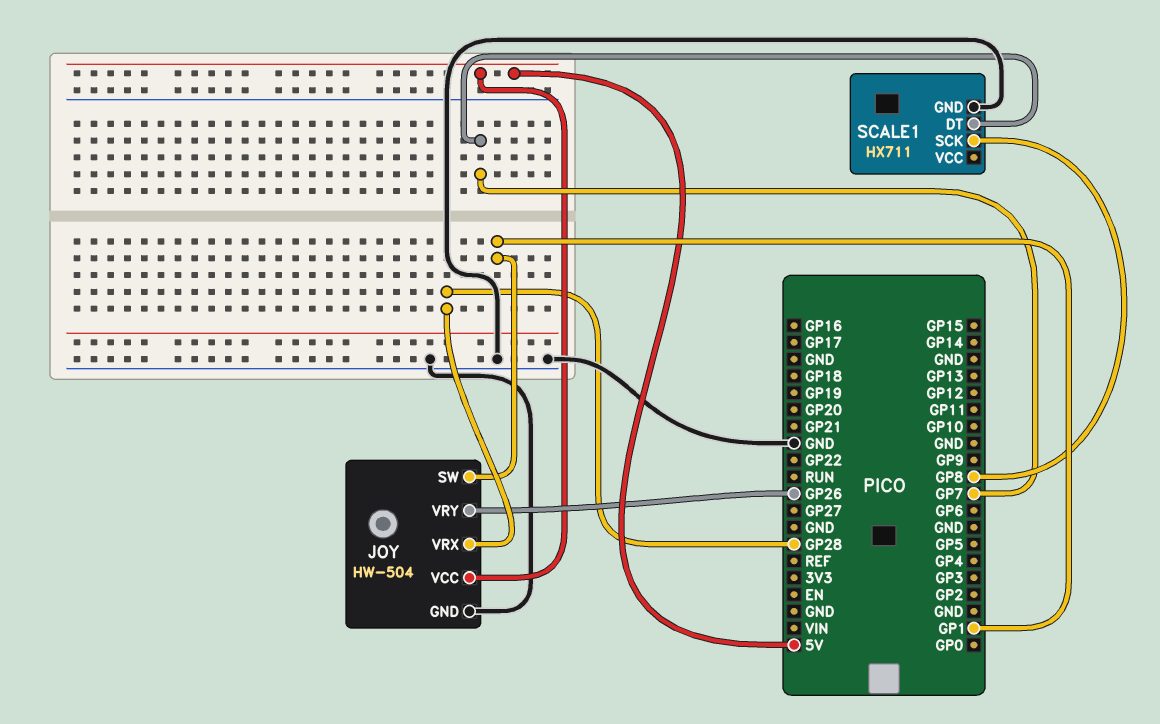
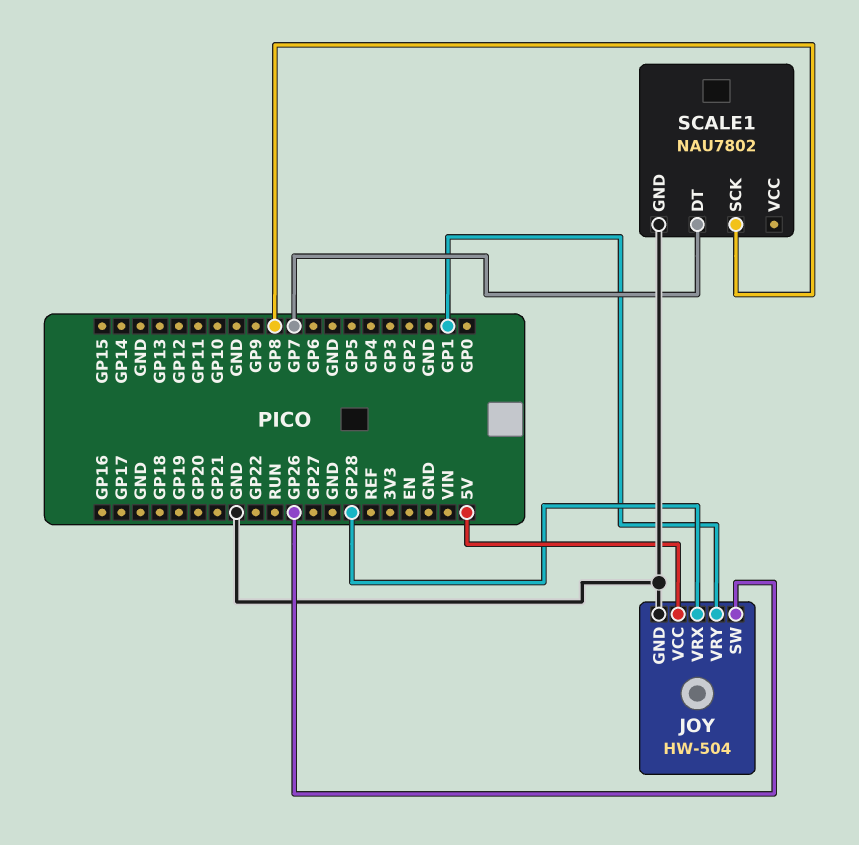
JOY pin SW: GP1 -> GP26
JOY pin VRY: GP26 -> GP1
SCALE1: HX711 -> NAU7802

